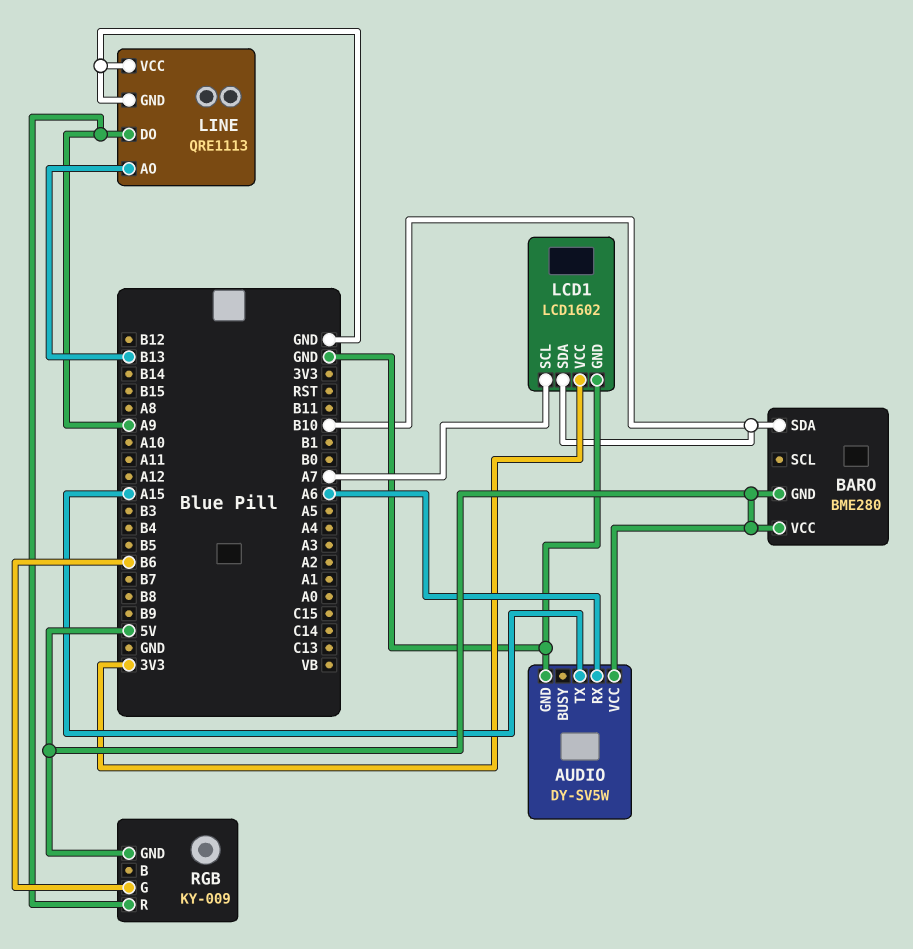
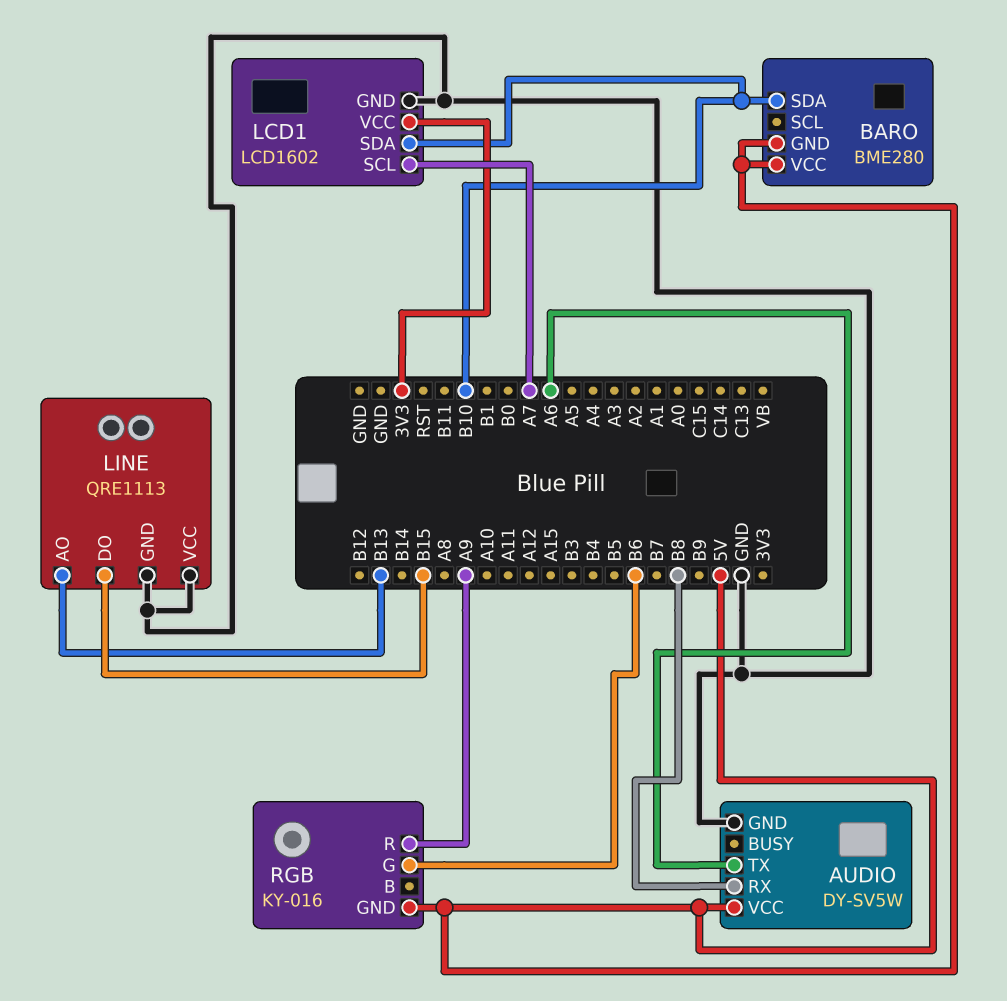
AUDIO pin RX: A6 -> B8
AUDIO pin TX: A15 -> A6
LINE pin DO: A9 -> B15
RGB: KY-009 -> KY-016

